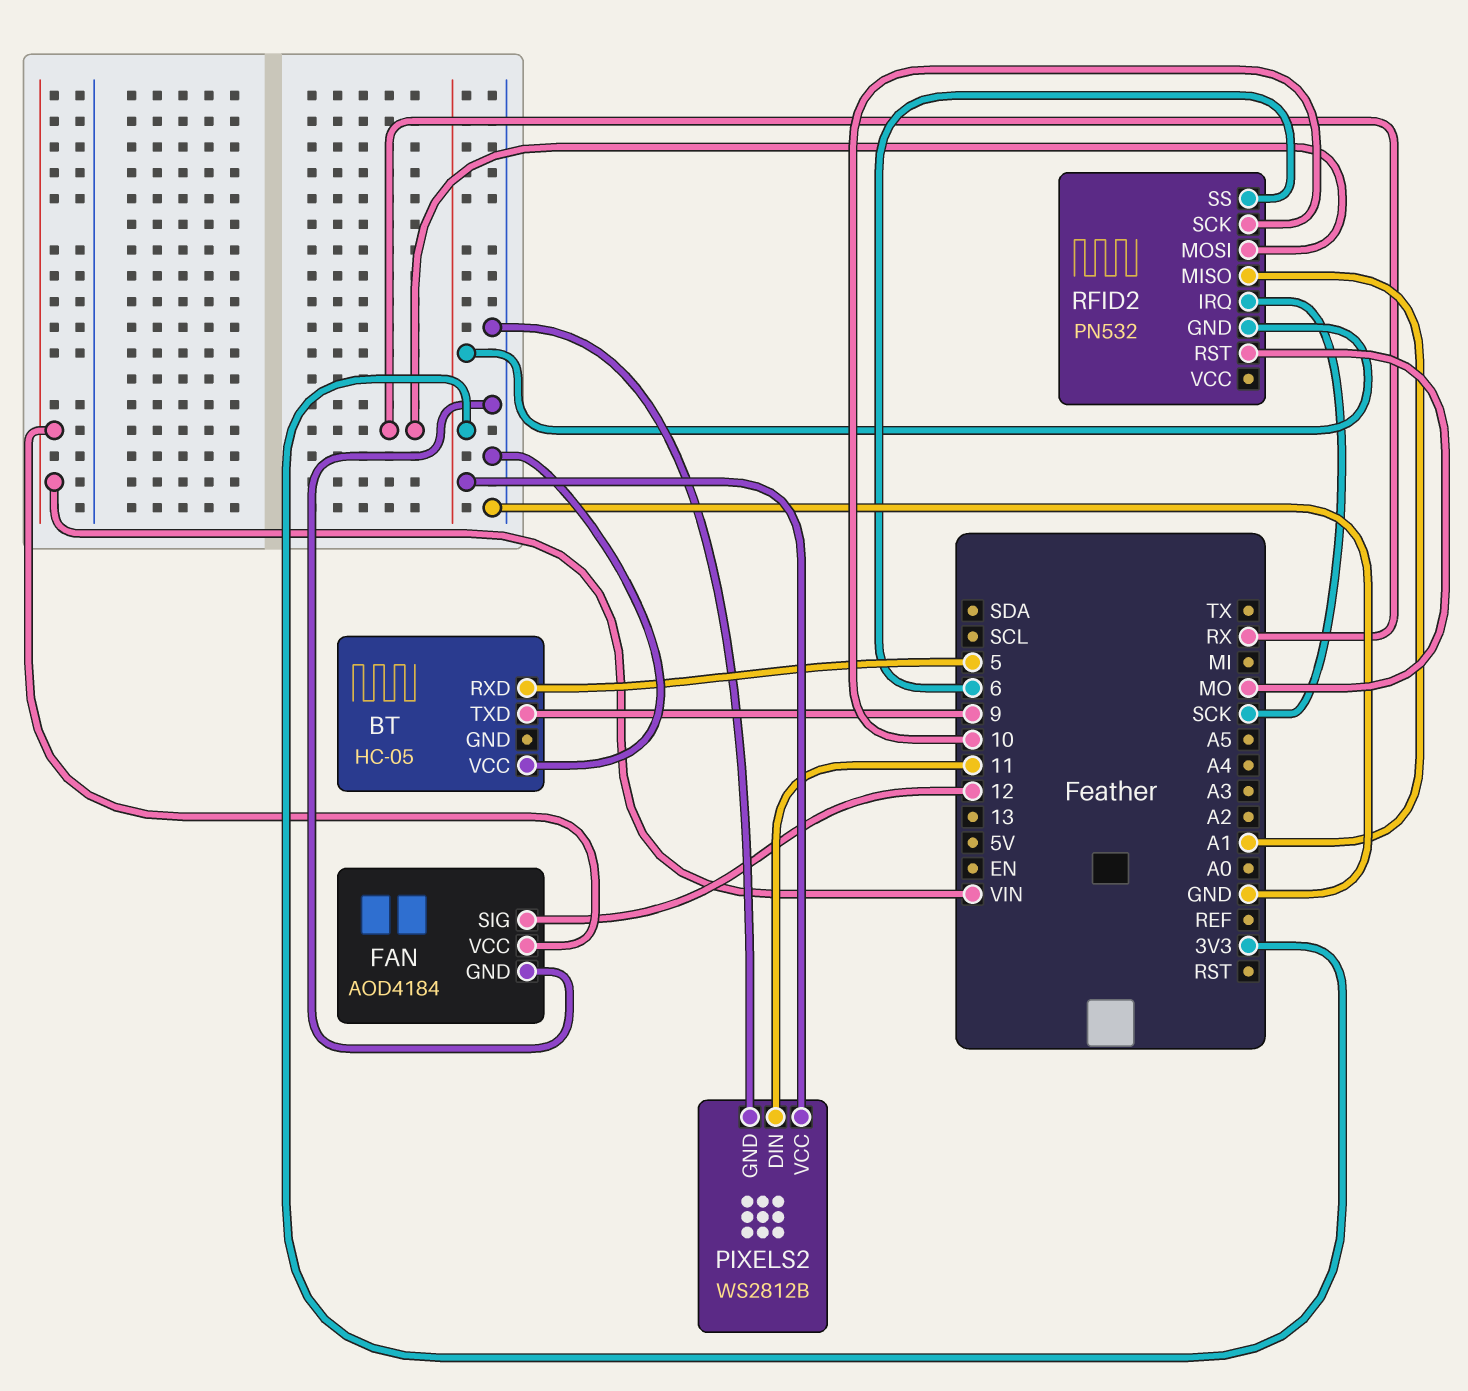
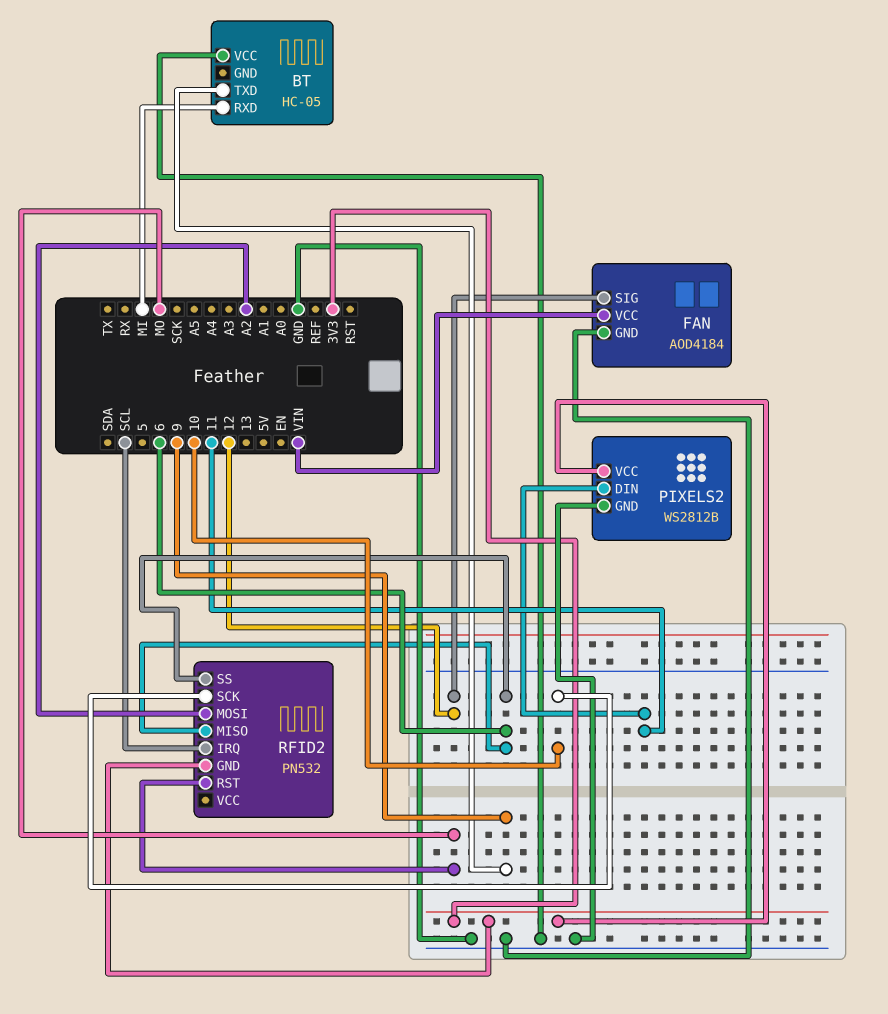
BT pin RXD: 5 -> MI
RFID2 pin IRQ: SCK -> SCL
RFID2 pin MISO: A1 -> 6
RFID2 pin MOSI: RX -> A2

